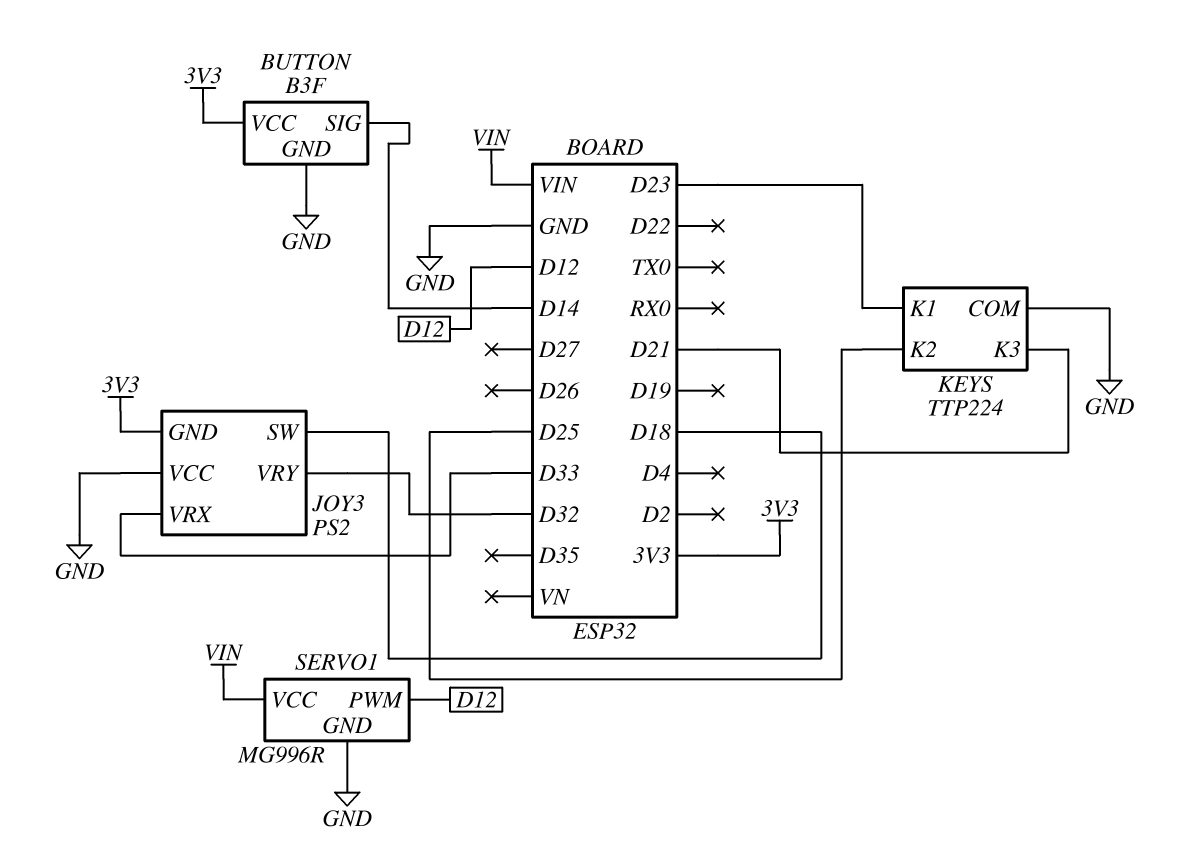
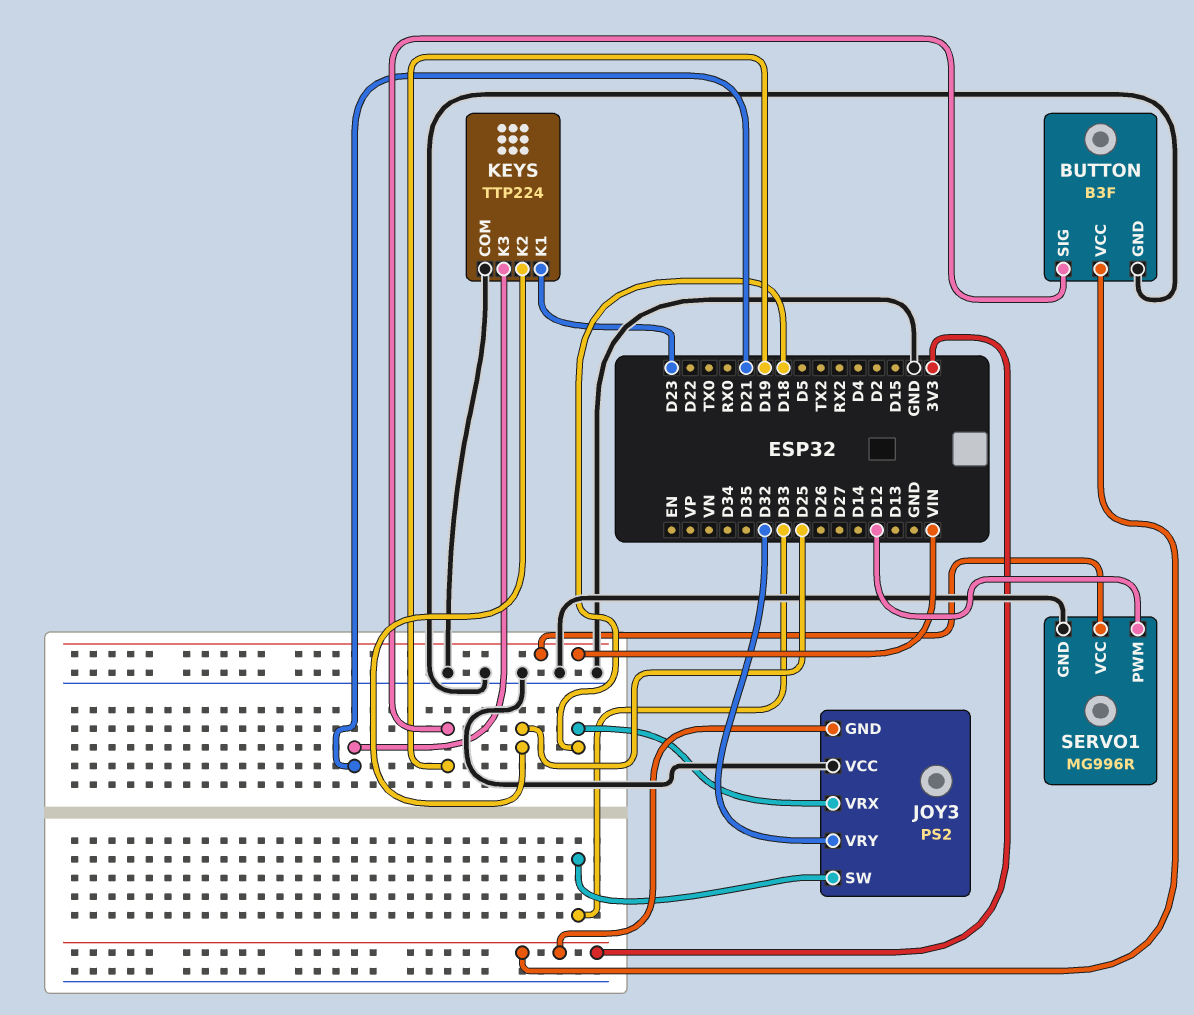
BUTTON pin SIG: D14 -> D19
JOY3 pin SW: D18 -> D33
JOY3 pin VRX: D33 -> D18

